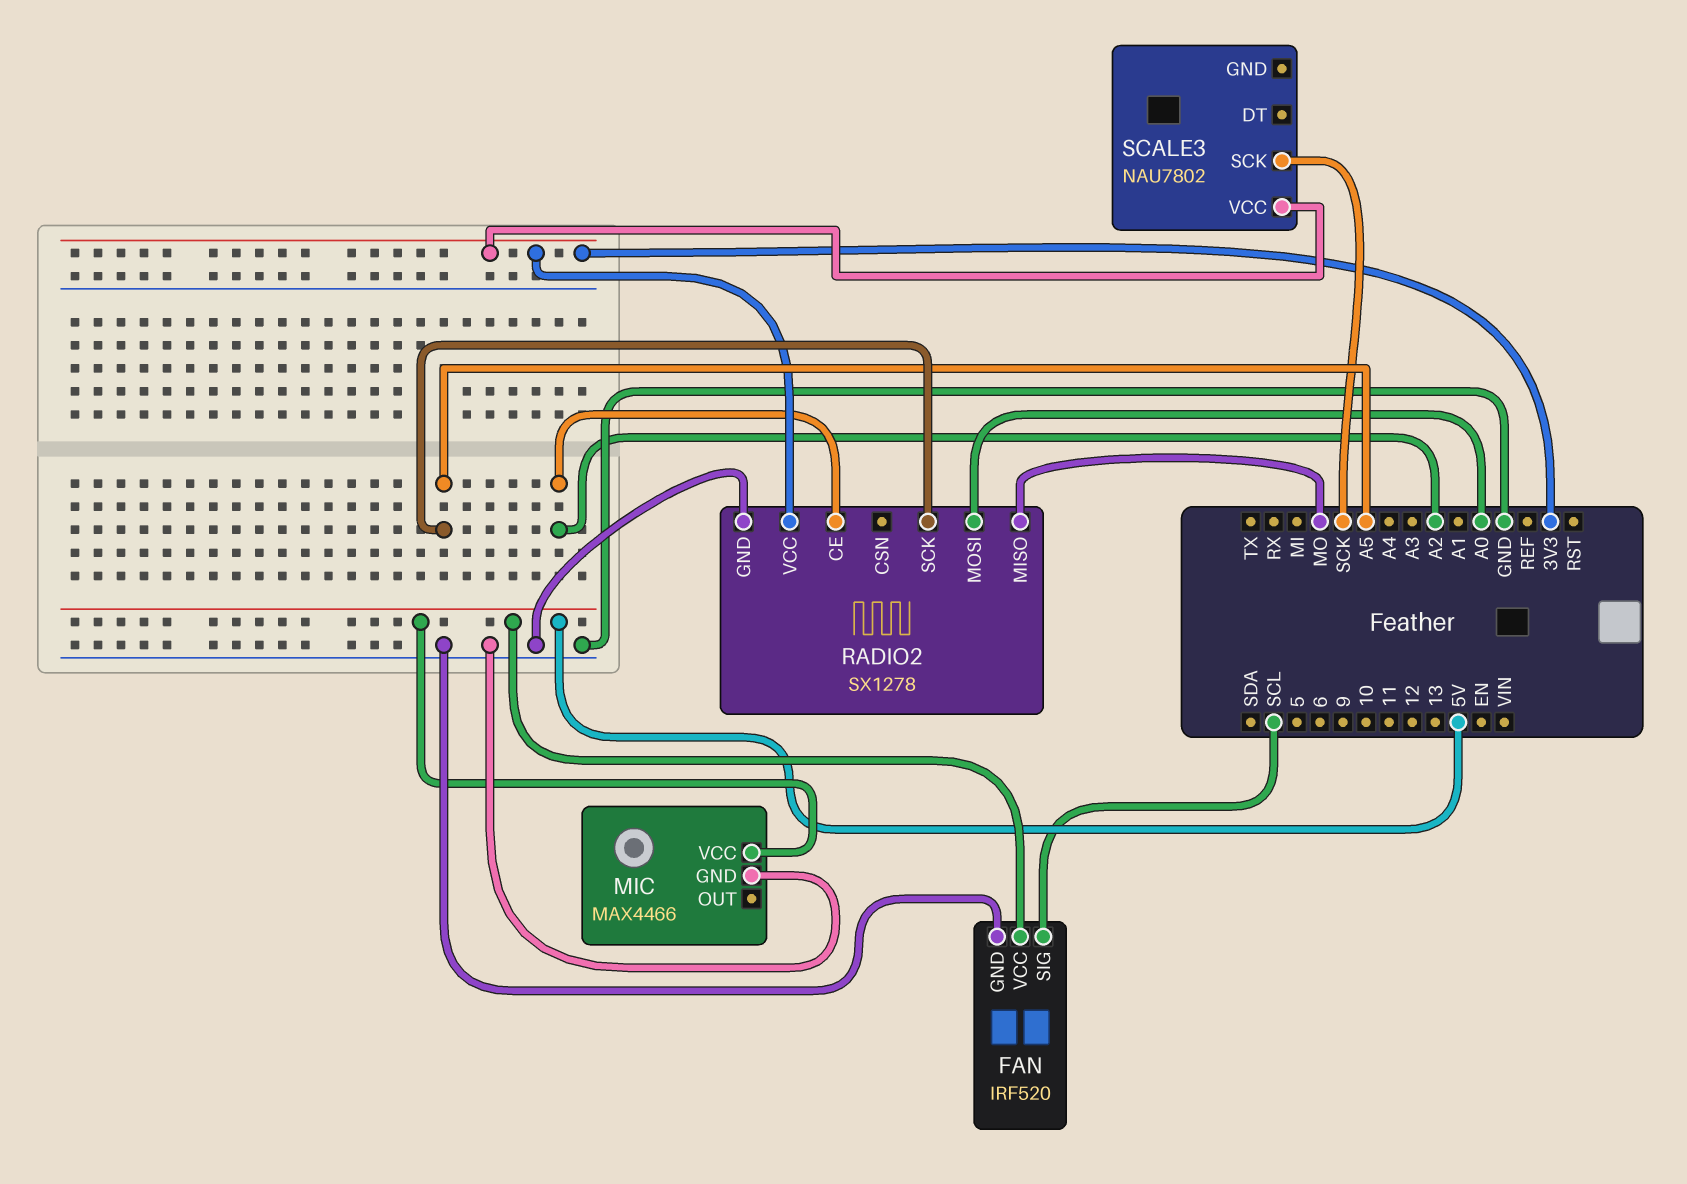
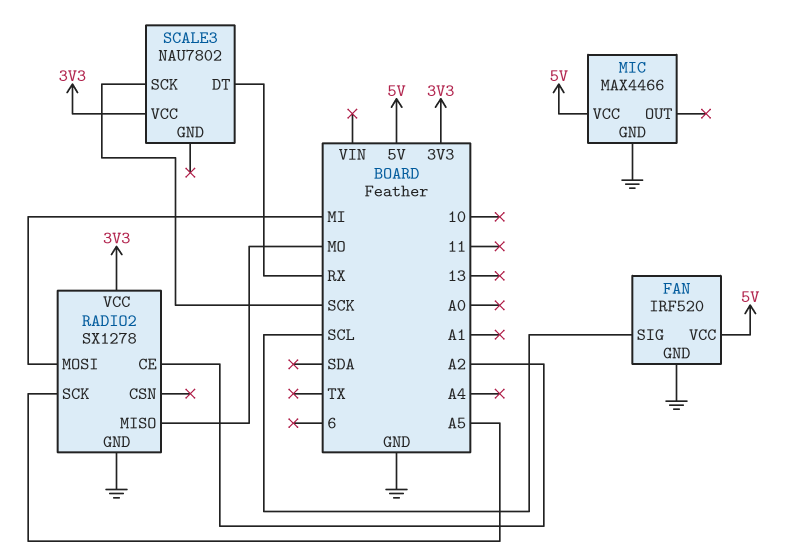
RADIO2 pin MOSI: A0 -> MI
SCALE3 pin DT: none -> RX

